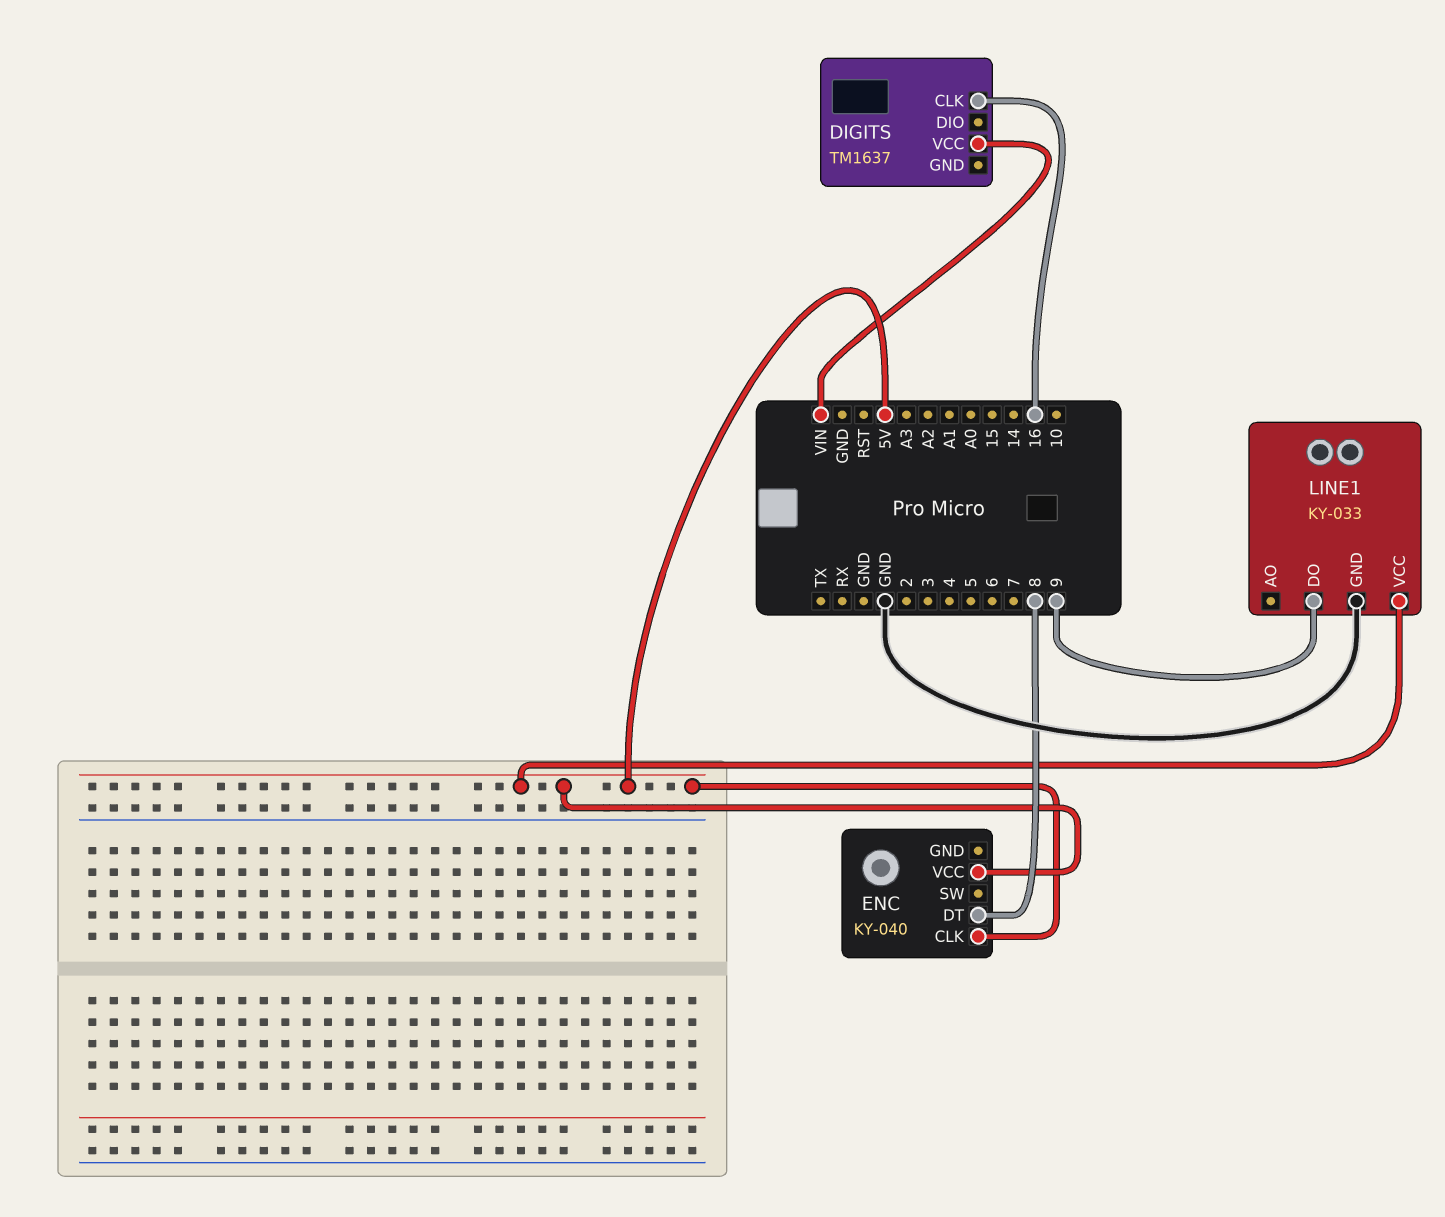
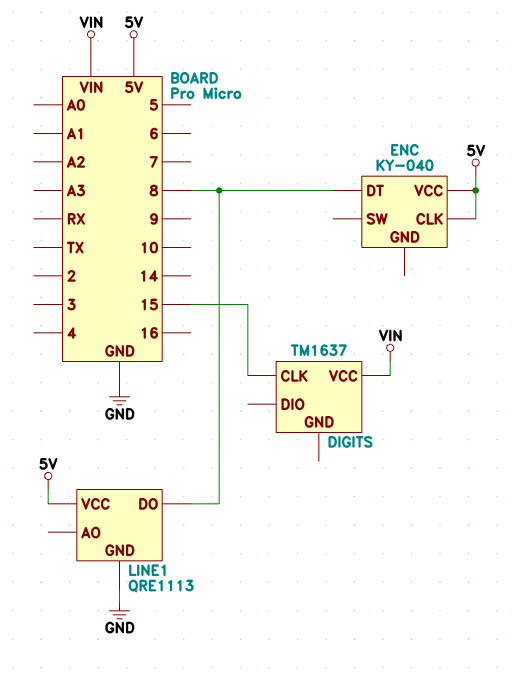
DIGITS pin CLK: 16 -> 15
LINE1: KY-033 -> QRE1113
LINE1 pin DO: 9 -> 8

